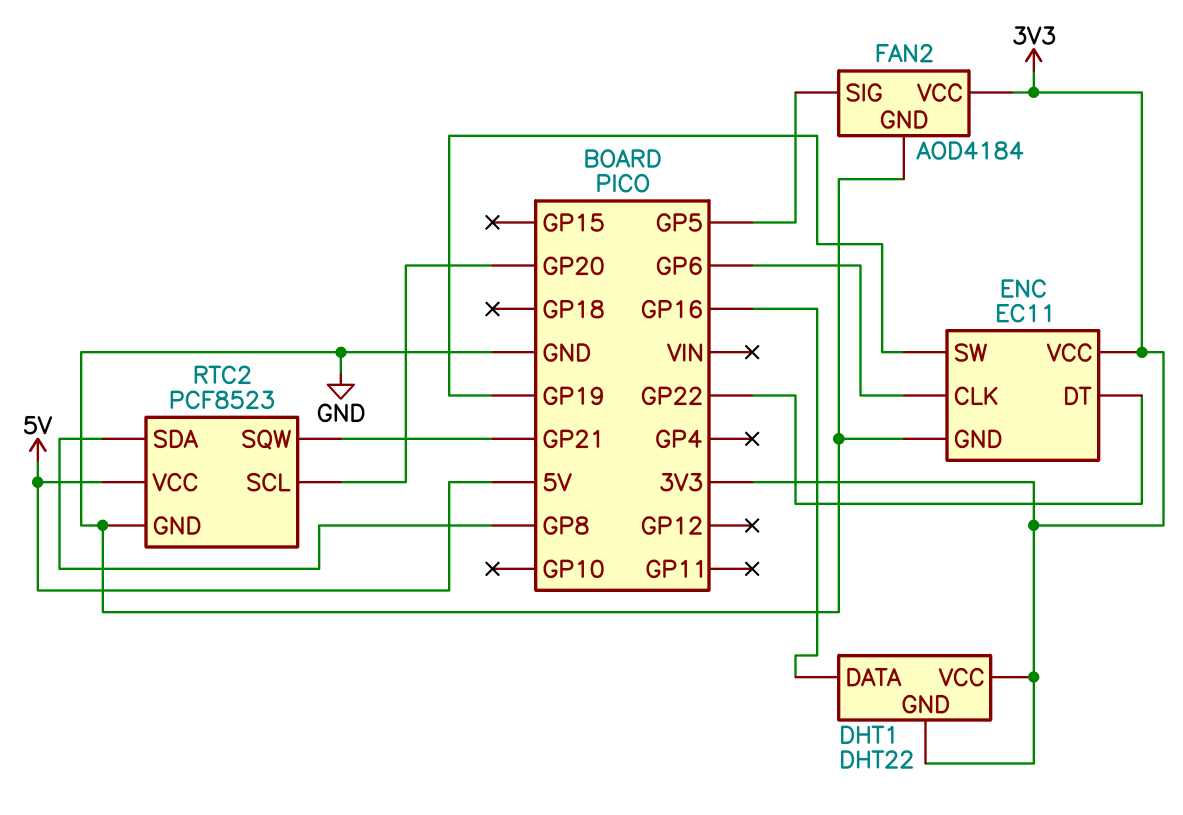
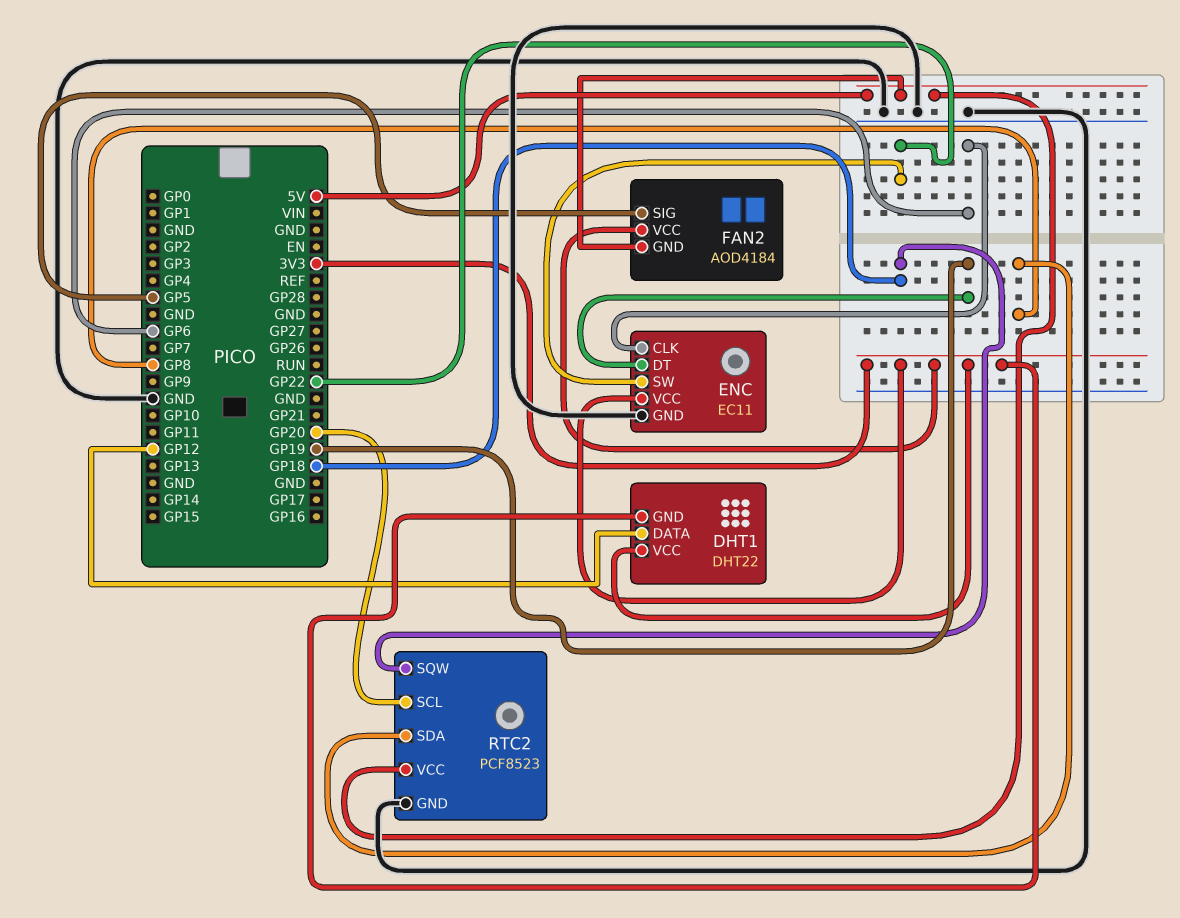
DHT1 pin DATA: GP16 -> GP12
ENC pin DT: GP22 -> GP19
ENC pin SW: GP19 -> GP22
FAN2 pin GND: GND -> 5V
RTC2 pin SQW: GP21 -> GP18

